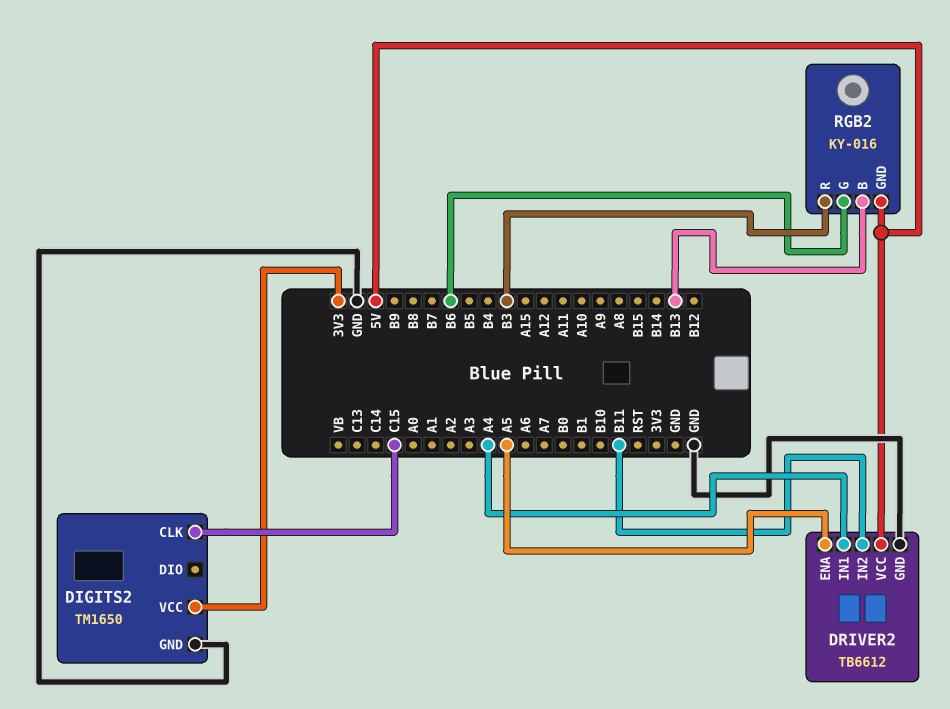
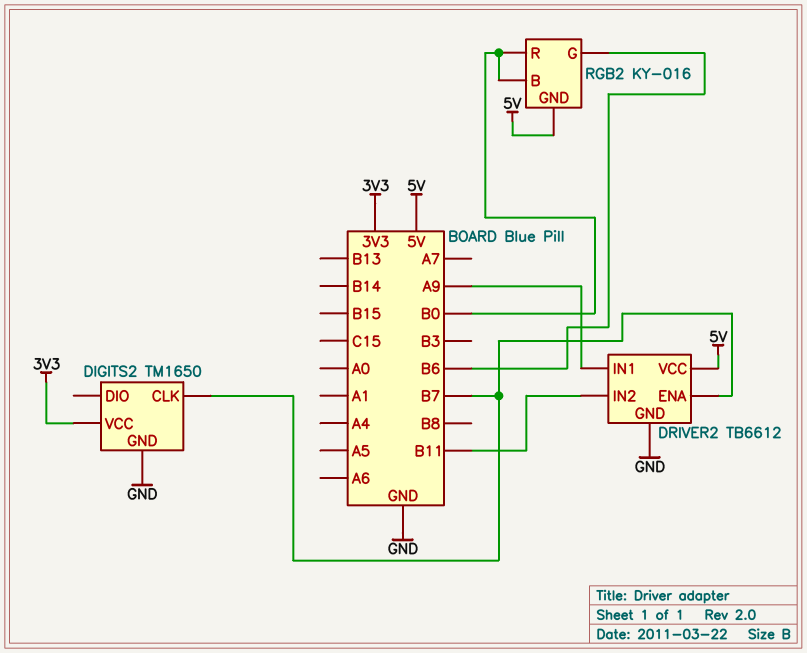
DIGITS2 pin CLK: C15 -> B7
DRIVER2 pin ENA: A5 -> B7
DRIVER2 pin IN1: A4 -> A9
RGB2 pin B: B13 -> B0
RGB2 pin R: B3 -> B0

